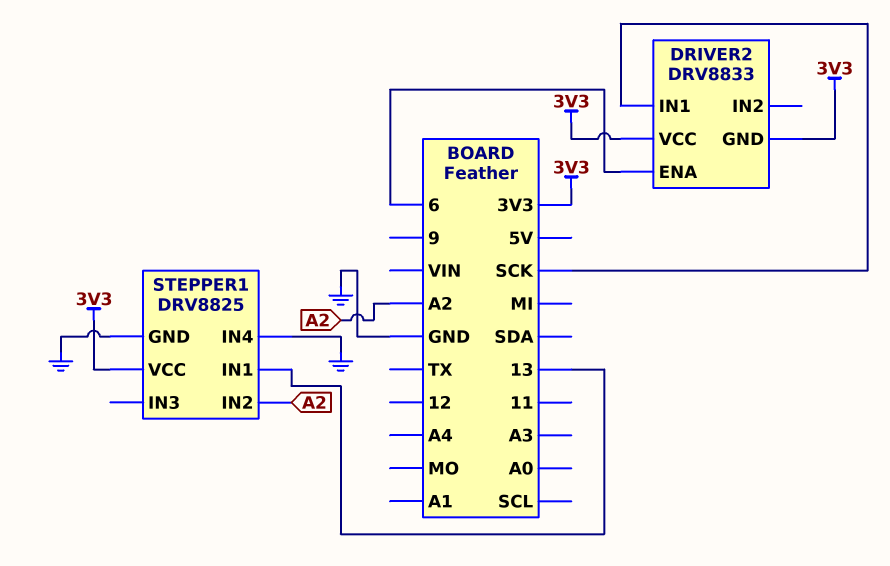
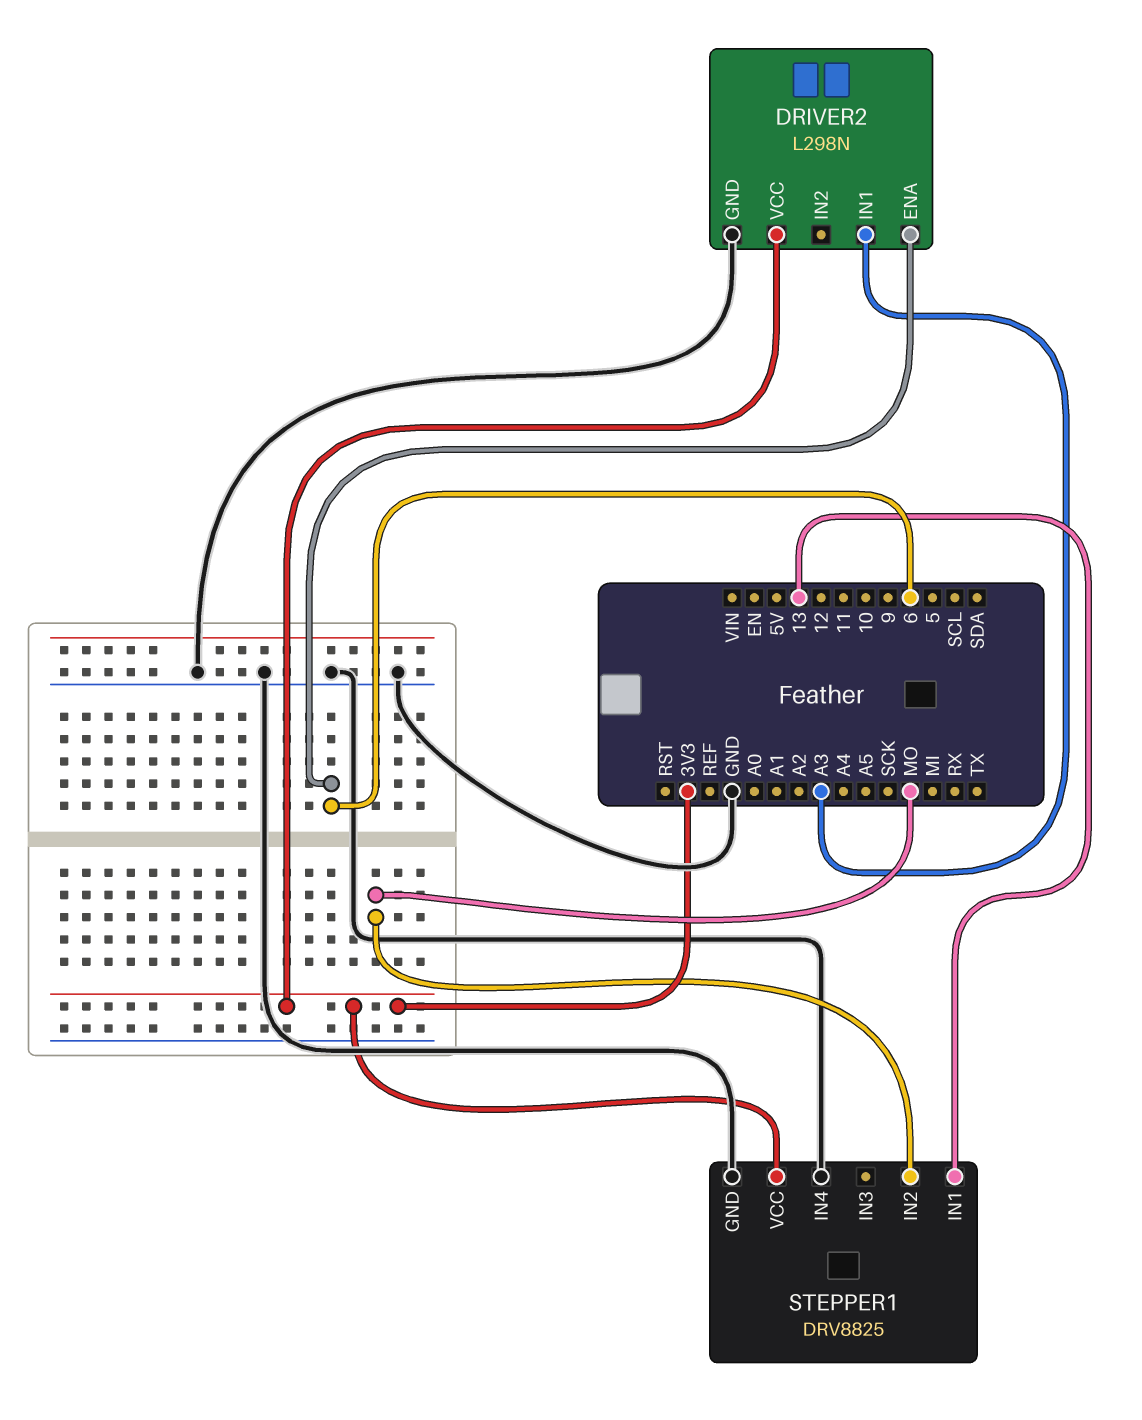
DRIVER2: DRV8833 -> L298N
DRIVER2 pin GND: 3V3 -> GND
DRIVER2 pin IN1: SCK -> A3
STEPPER1 pin IN2: A2 -> MO

